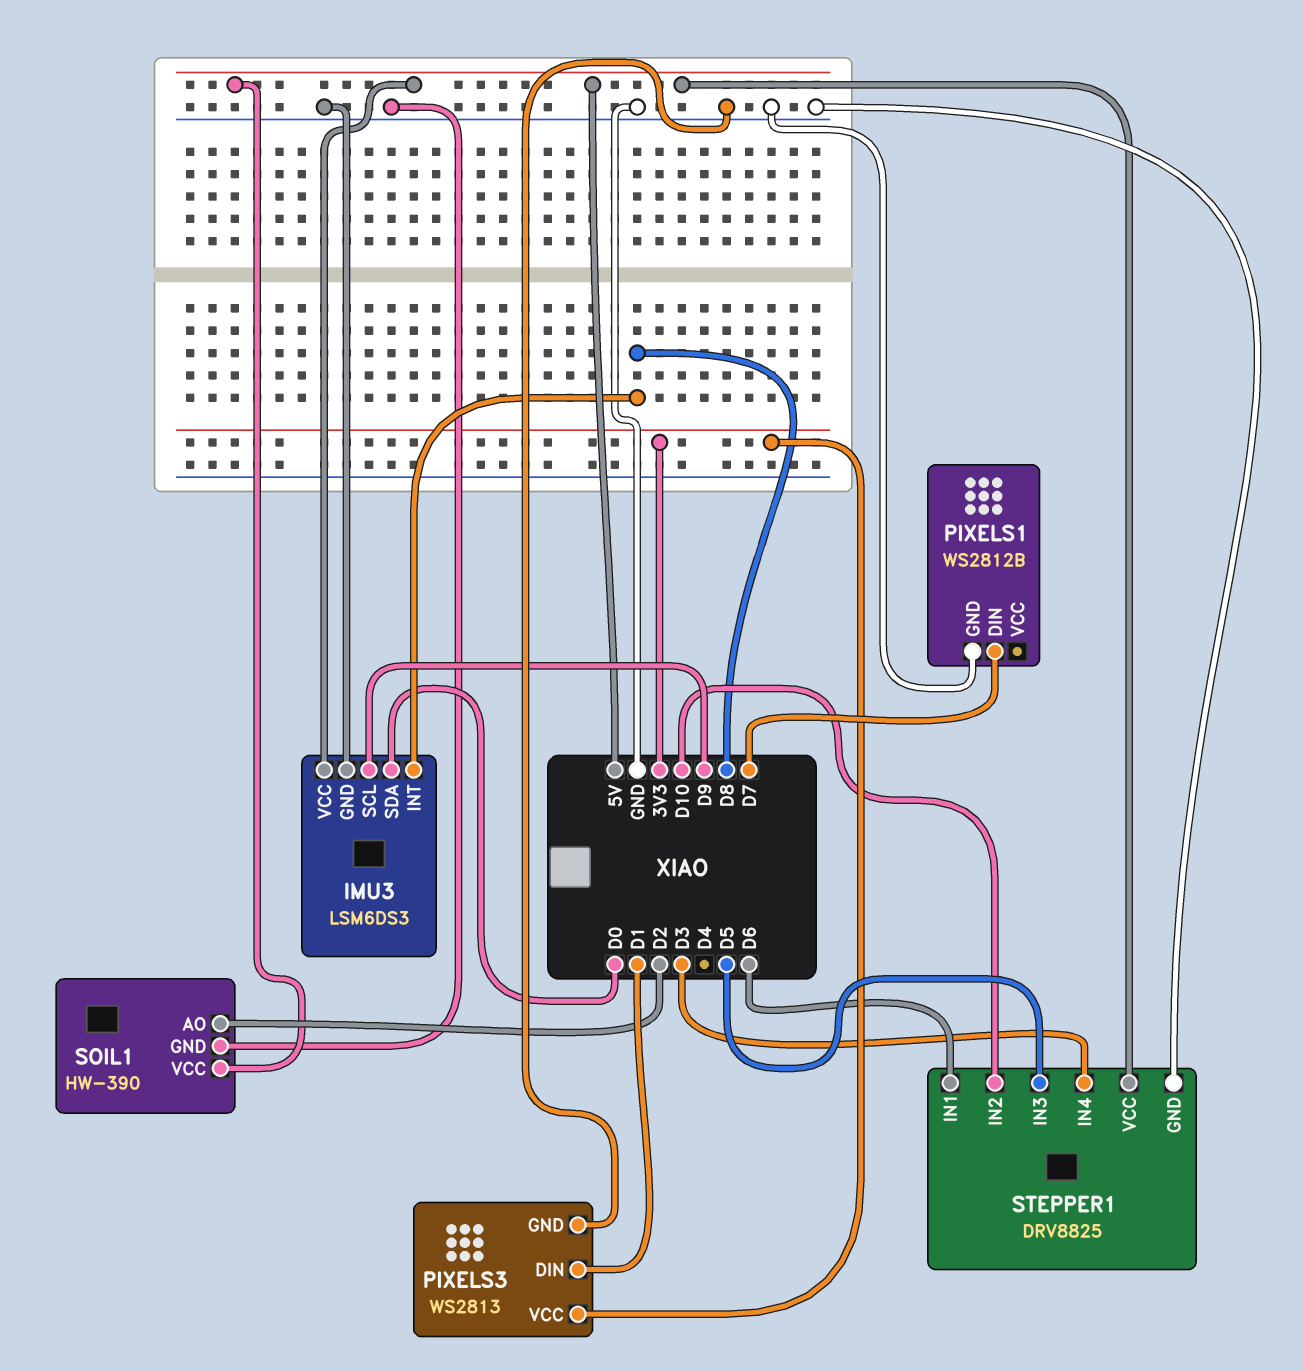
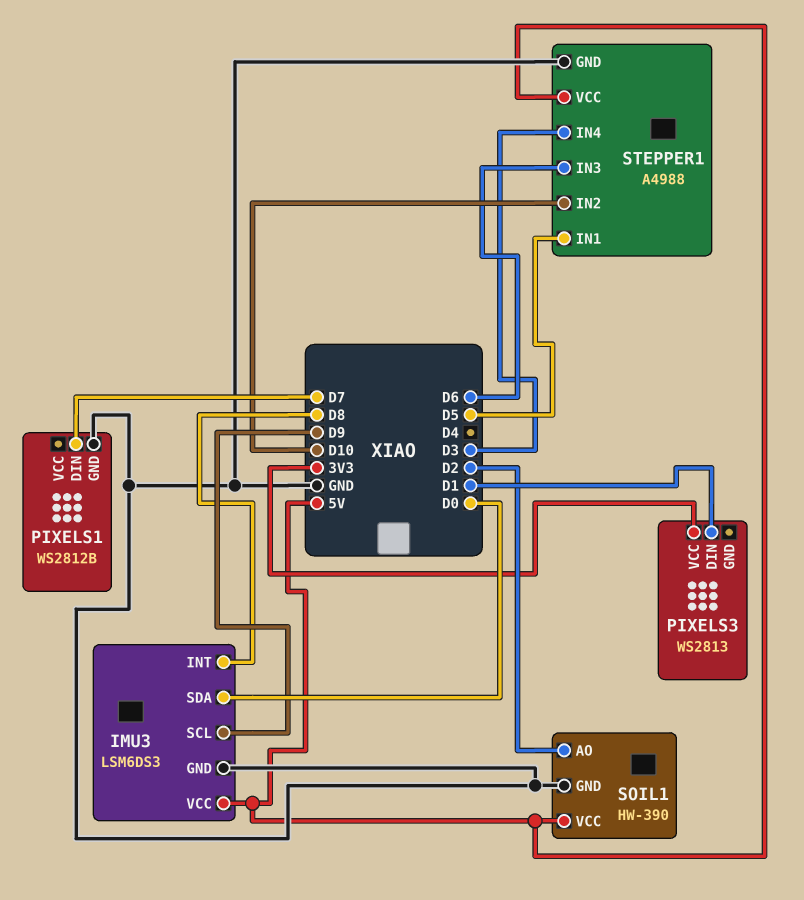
PIXELS3 pin GND: GND -> none
STEPPER1: DRV8825 -> A4988
STEPPER1 pin IN1: D6 -> D5
STEPPER1 pin IN3: D5 -> D6

